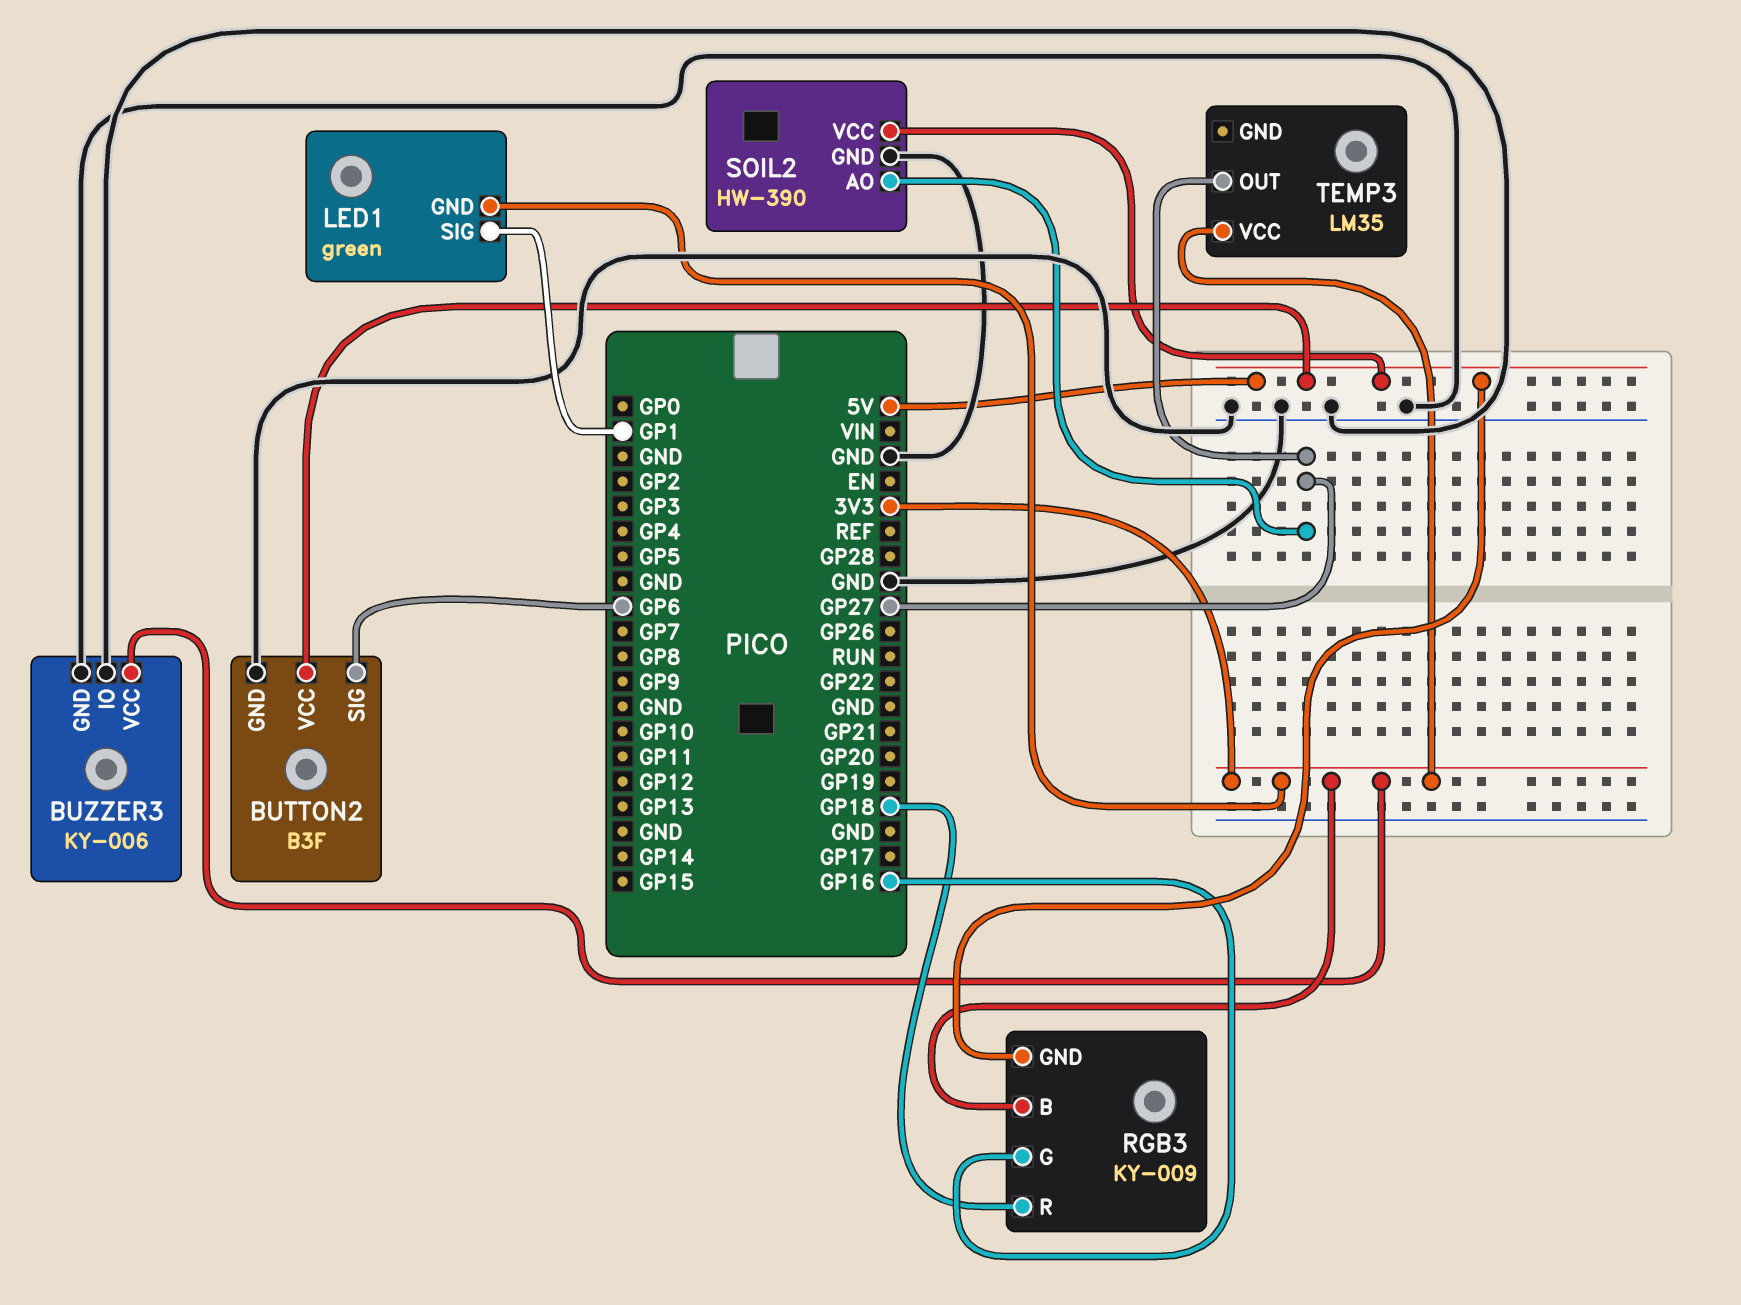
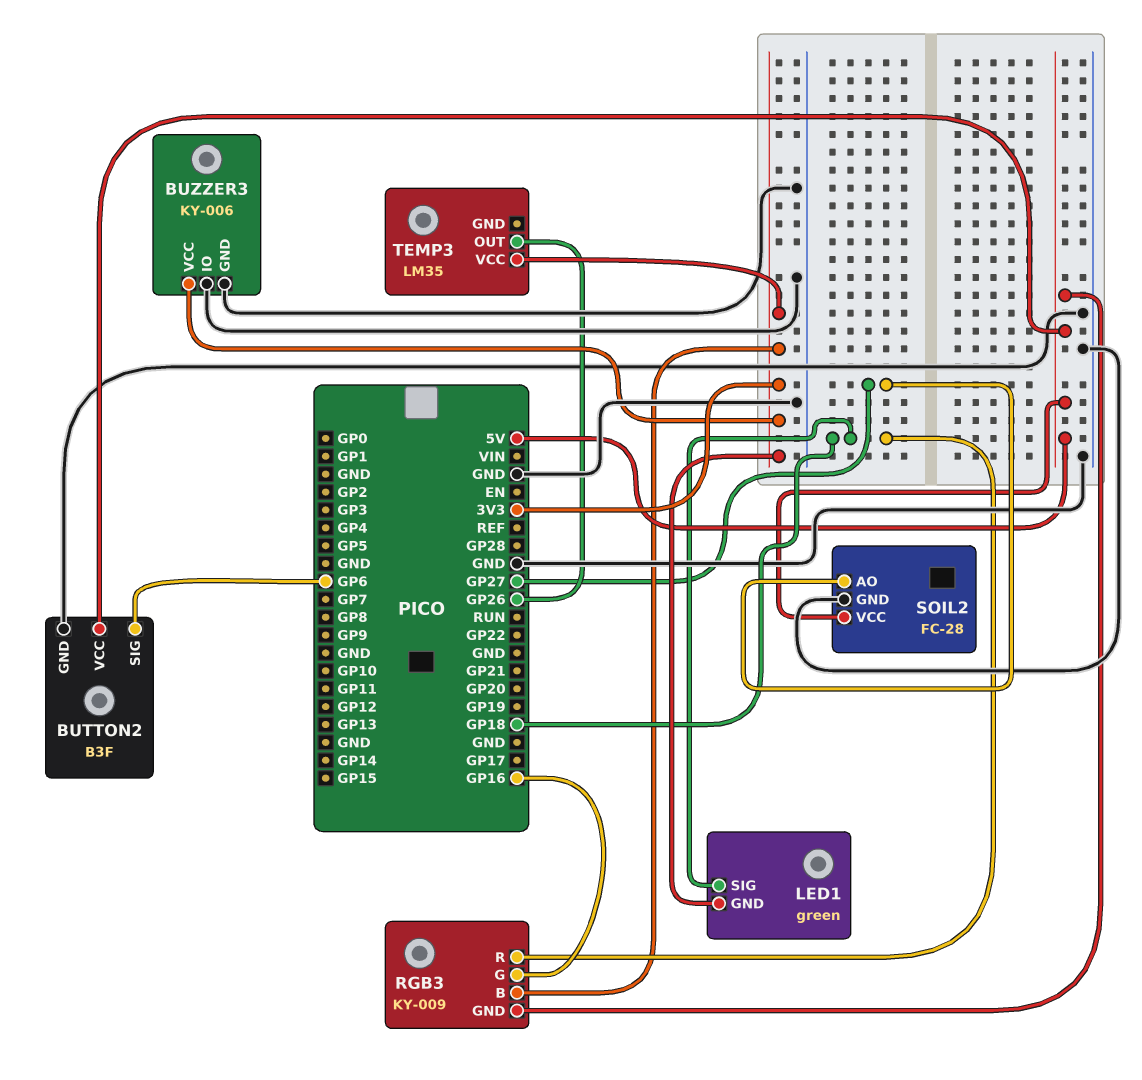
LED1 pin SIG: GP1 -> GP18
SOIL2: HW-390 -> FC-28
TEMP3 pin OUT: GP27 -> GP26

